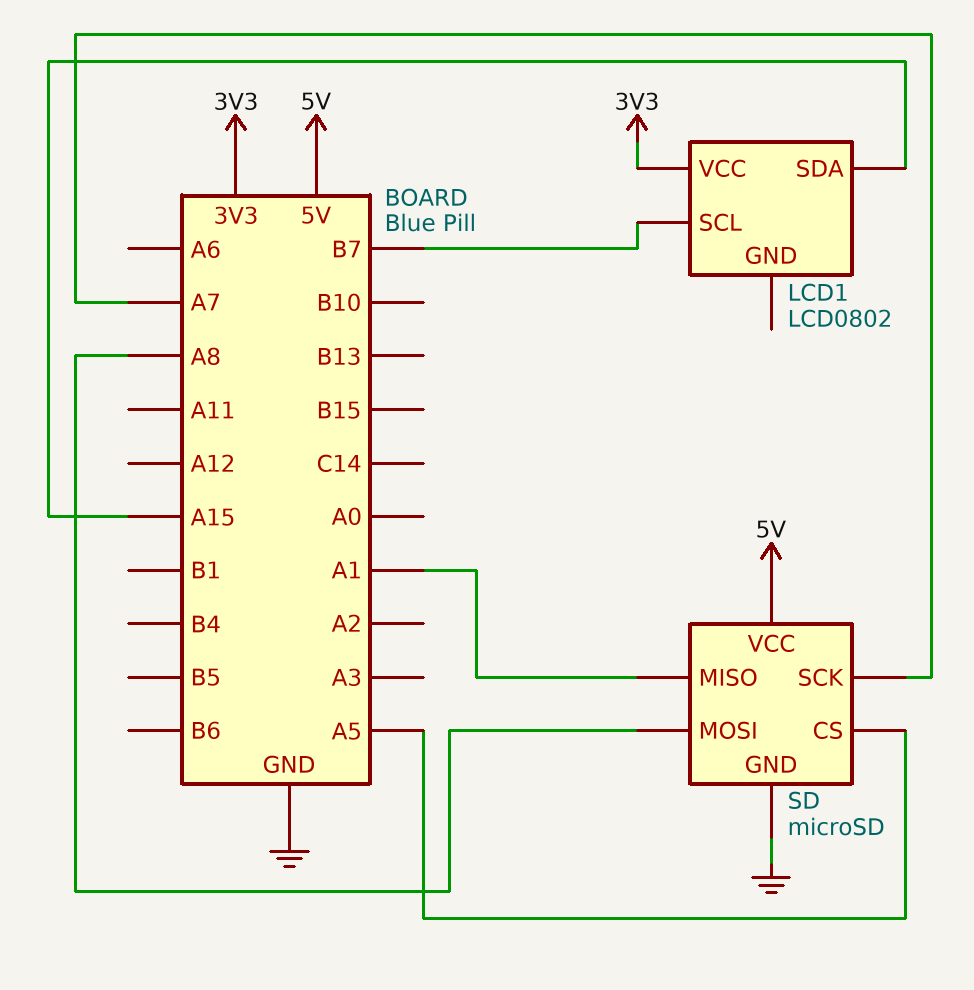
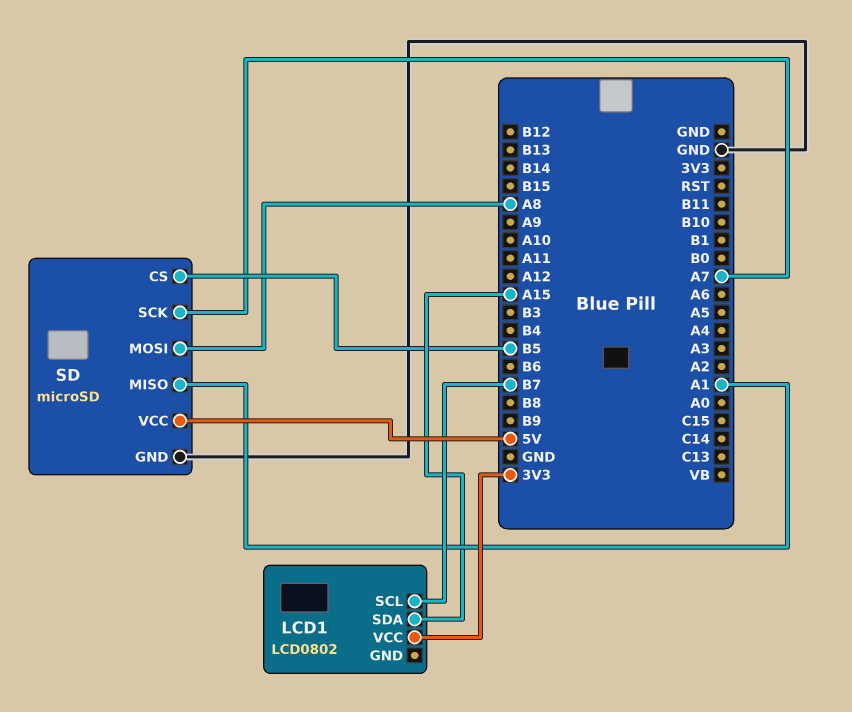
SD pin CS: A5 -> B5

